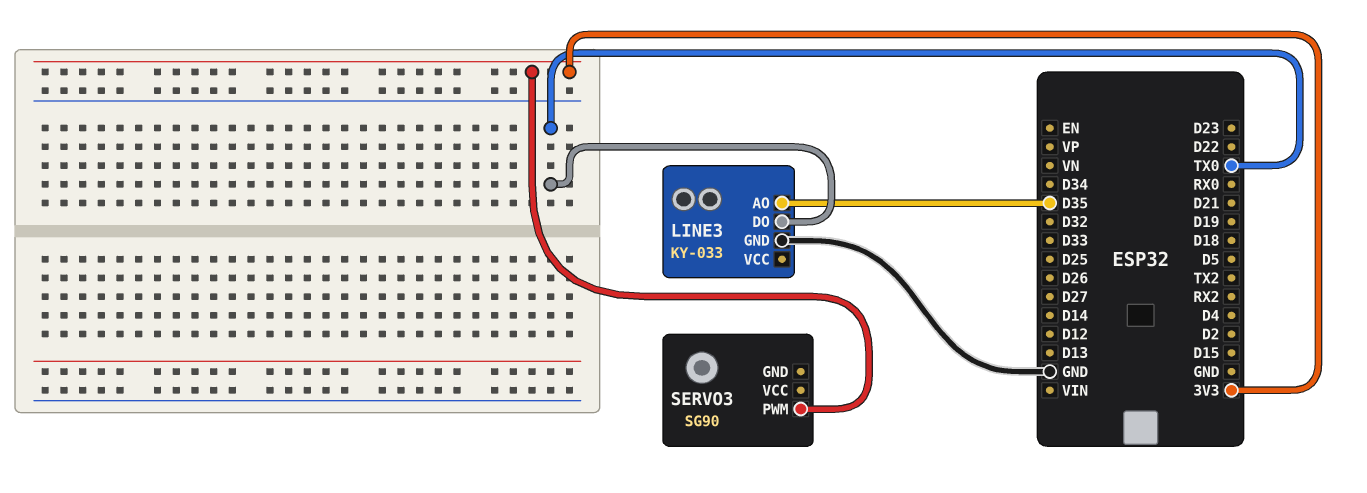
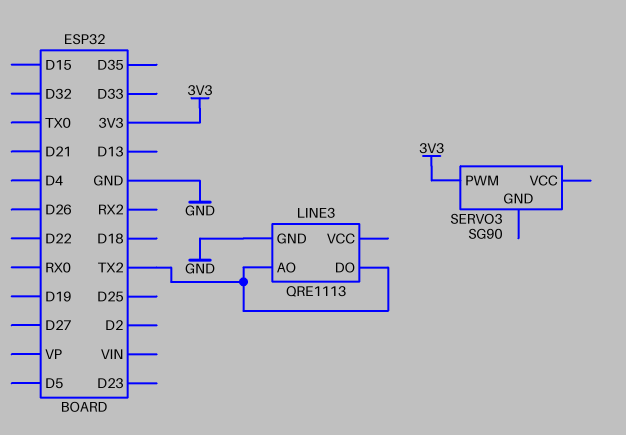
LINE3: KY-033 -> QRE1113
LINE3 pin AO: D35 -> TX2
LINE3 pin DO: TX0 -> TX2

